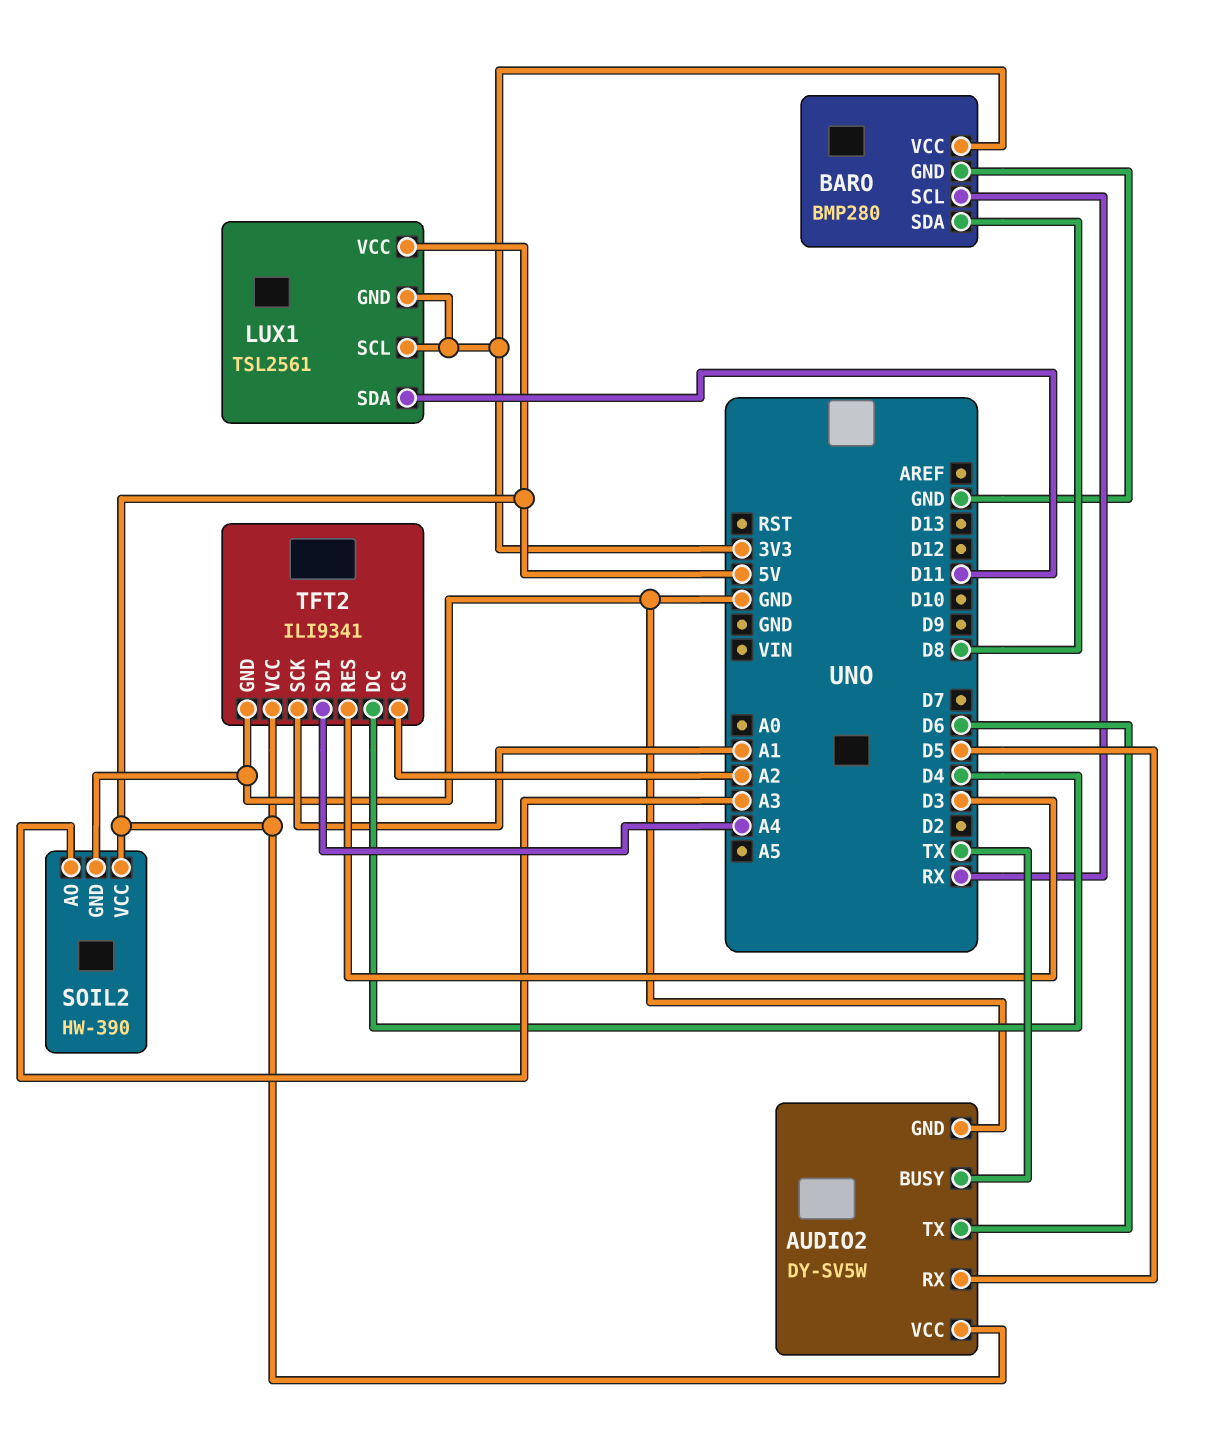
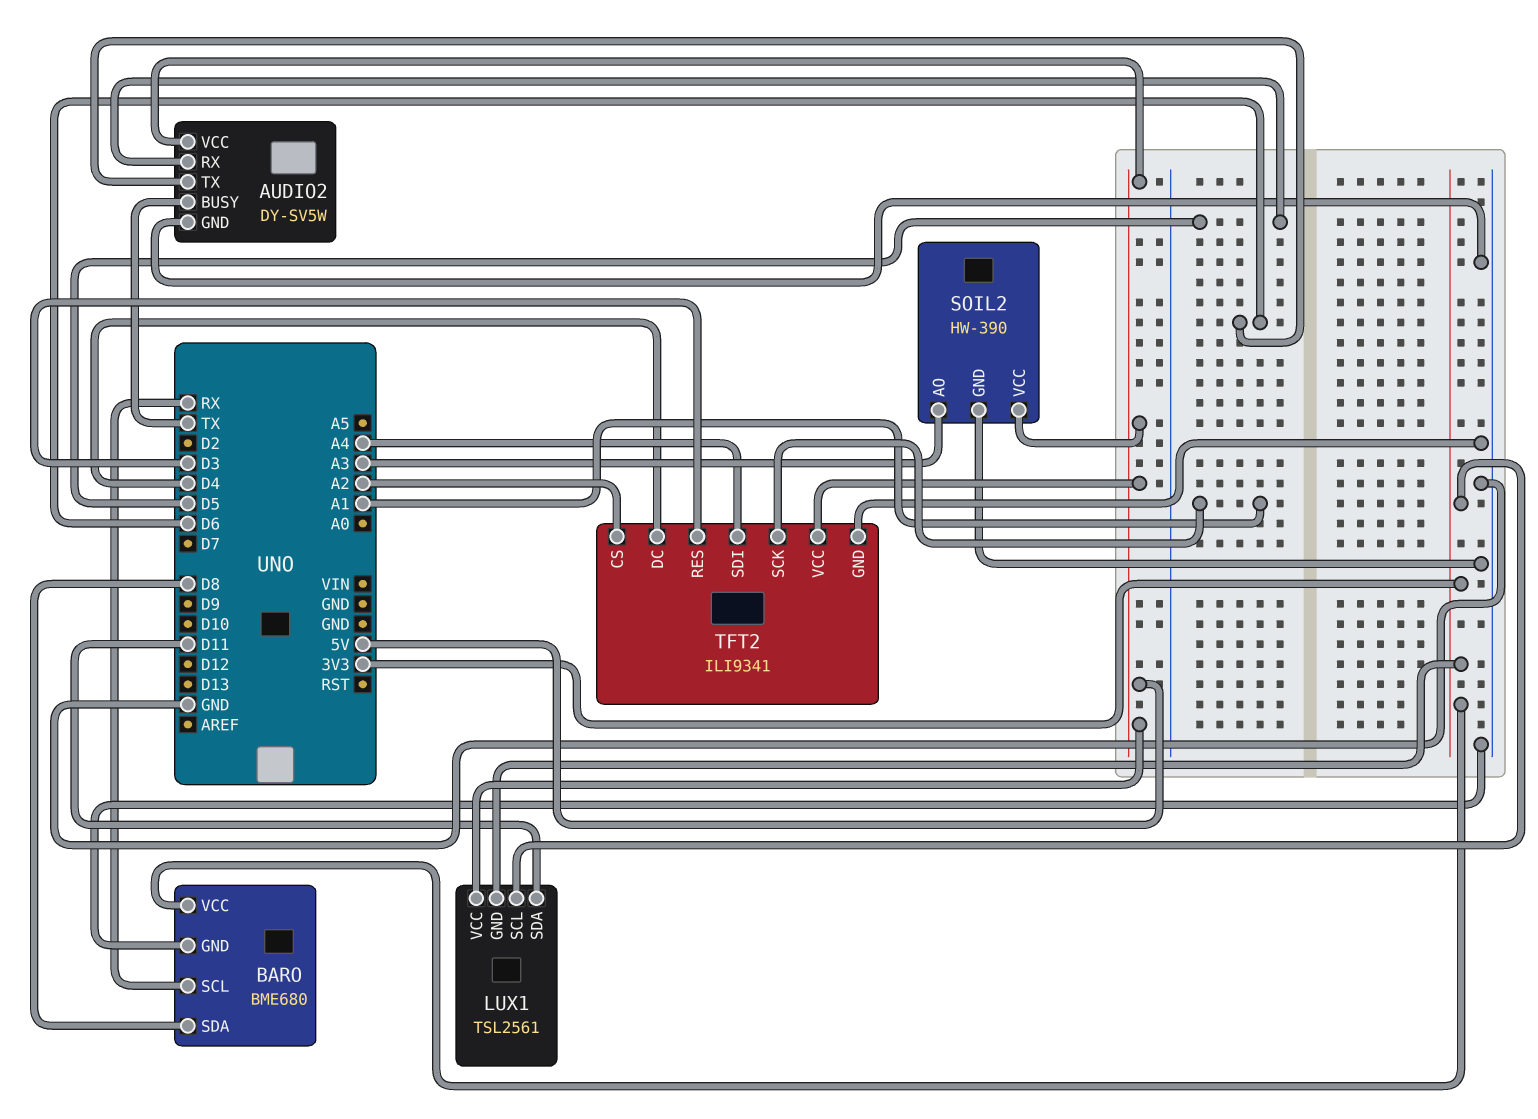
BARO: BMP280 -> BME680

